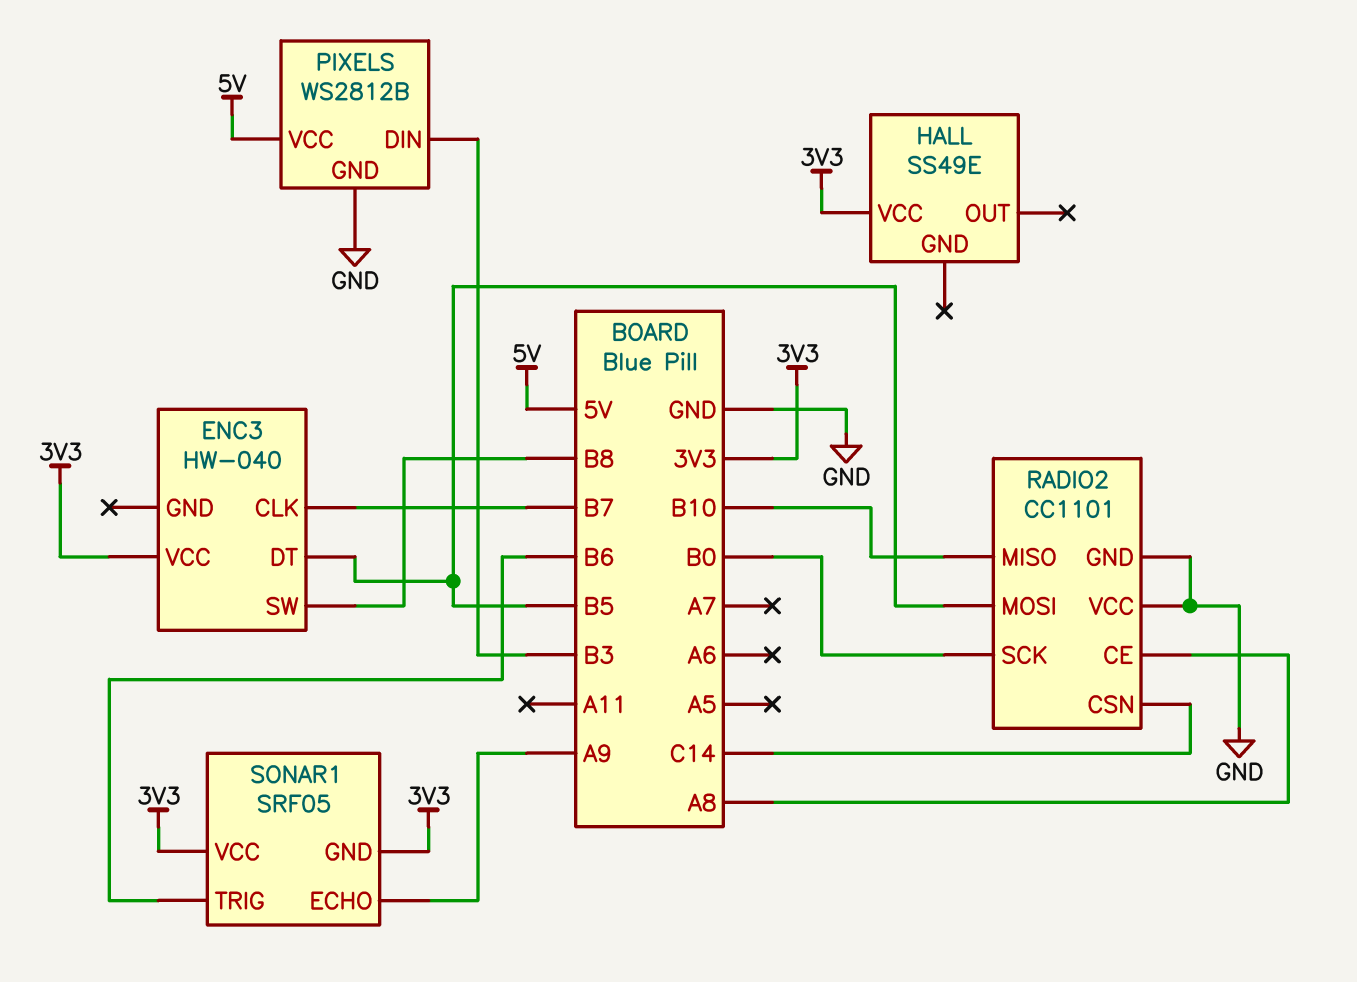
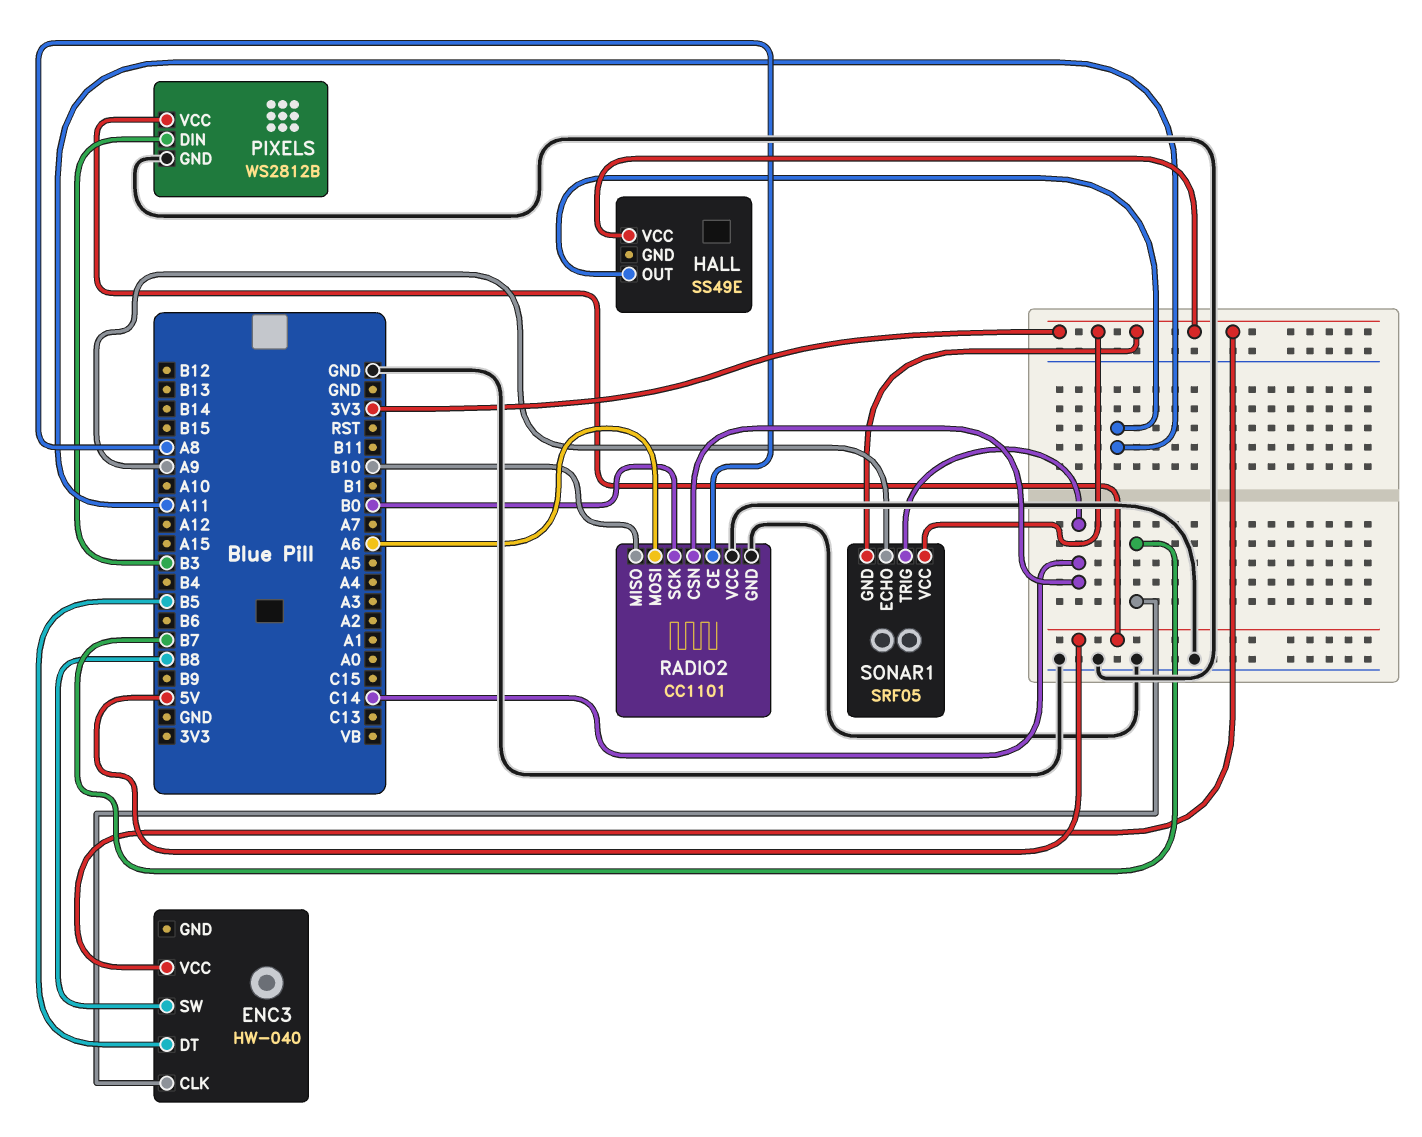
HALL pin OUT: none -> A11
RADIO2 pin MOSI: B5 -> A6
SONAR1 pin TRIG: B6 -> C14

